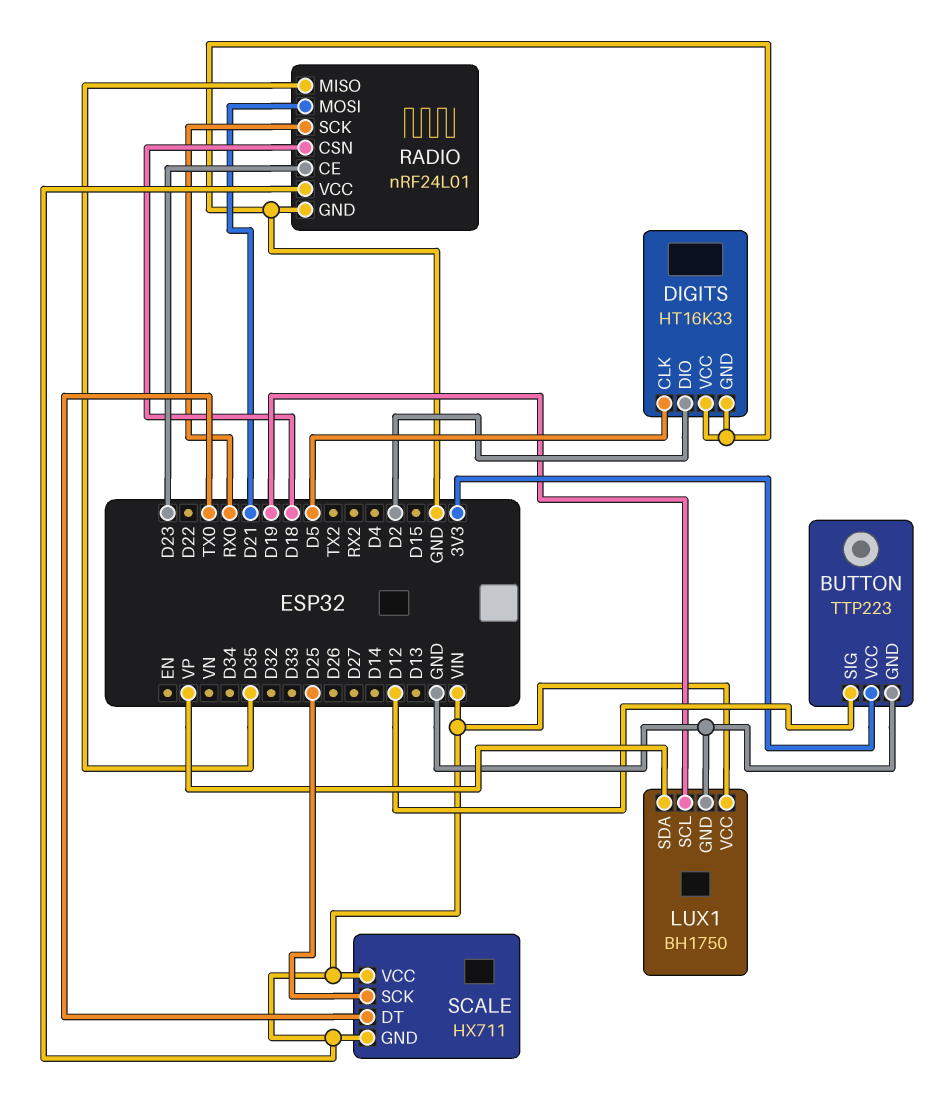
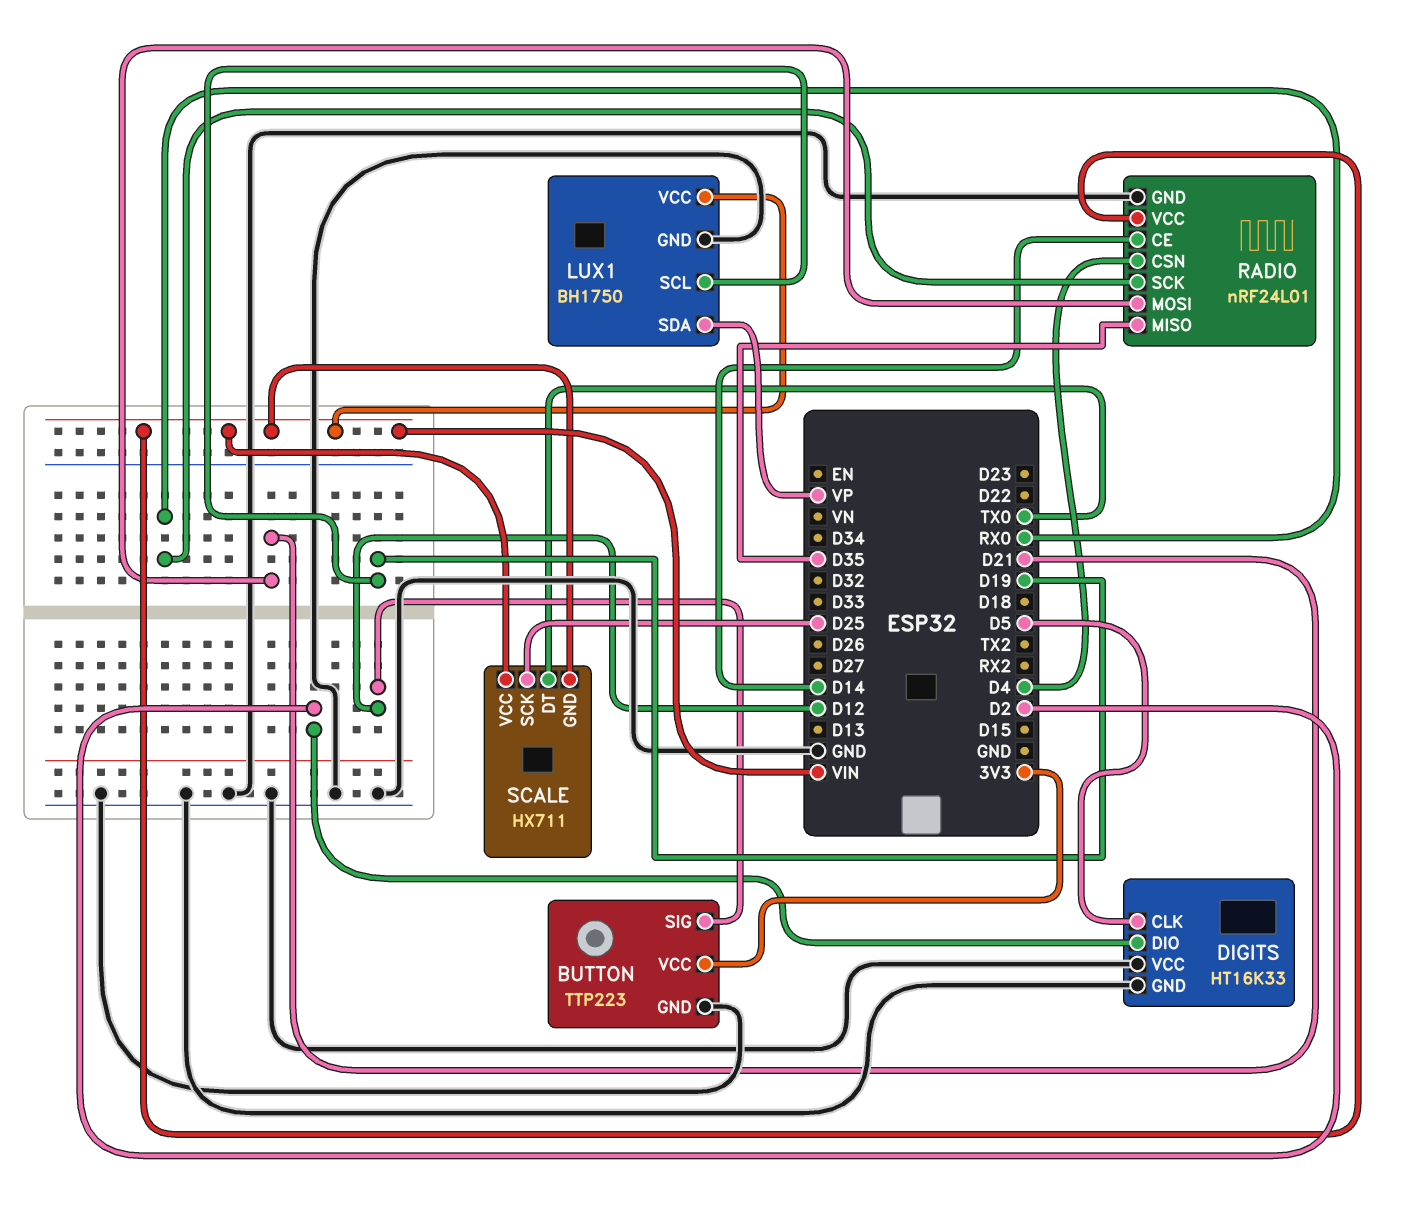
RADIO pin CE: D23 -> D14
RADIO pin CSN: D18 -> D4

